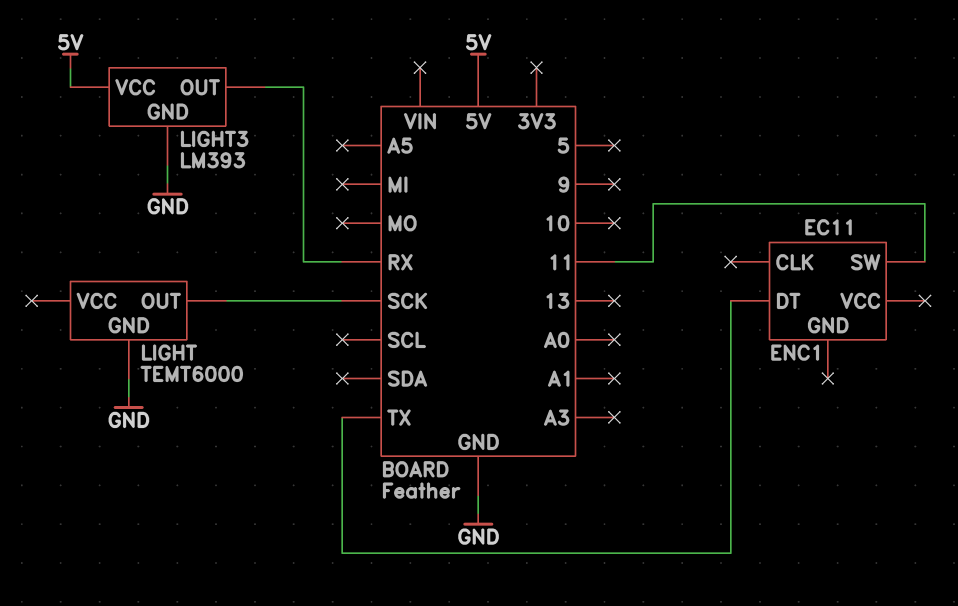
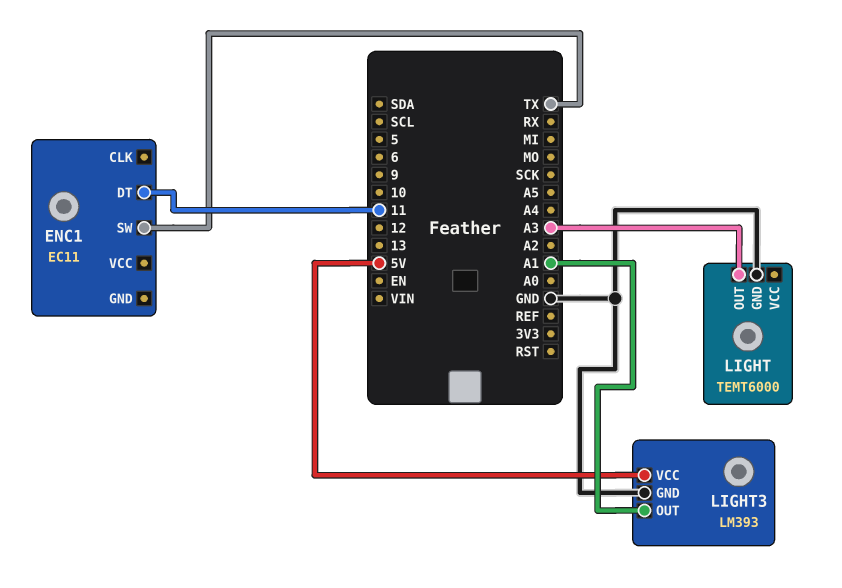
ENC1 pin DT: TX -> 11
ENC1 pin SW: 11 -> TX
LIGHT pin OUT: SCK -> A3
LIGHT3 pin OUT: RX -> A1

